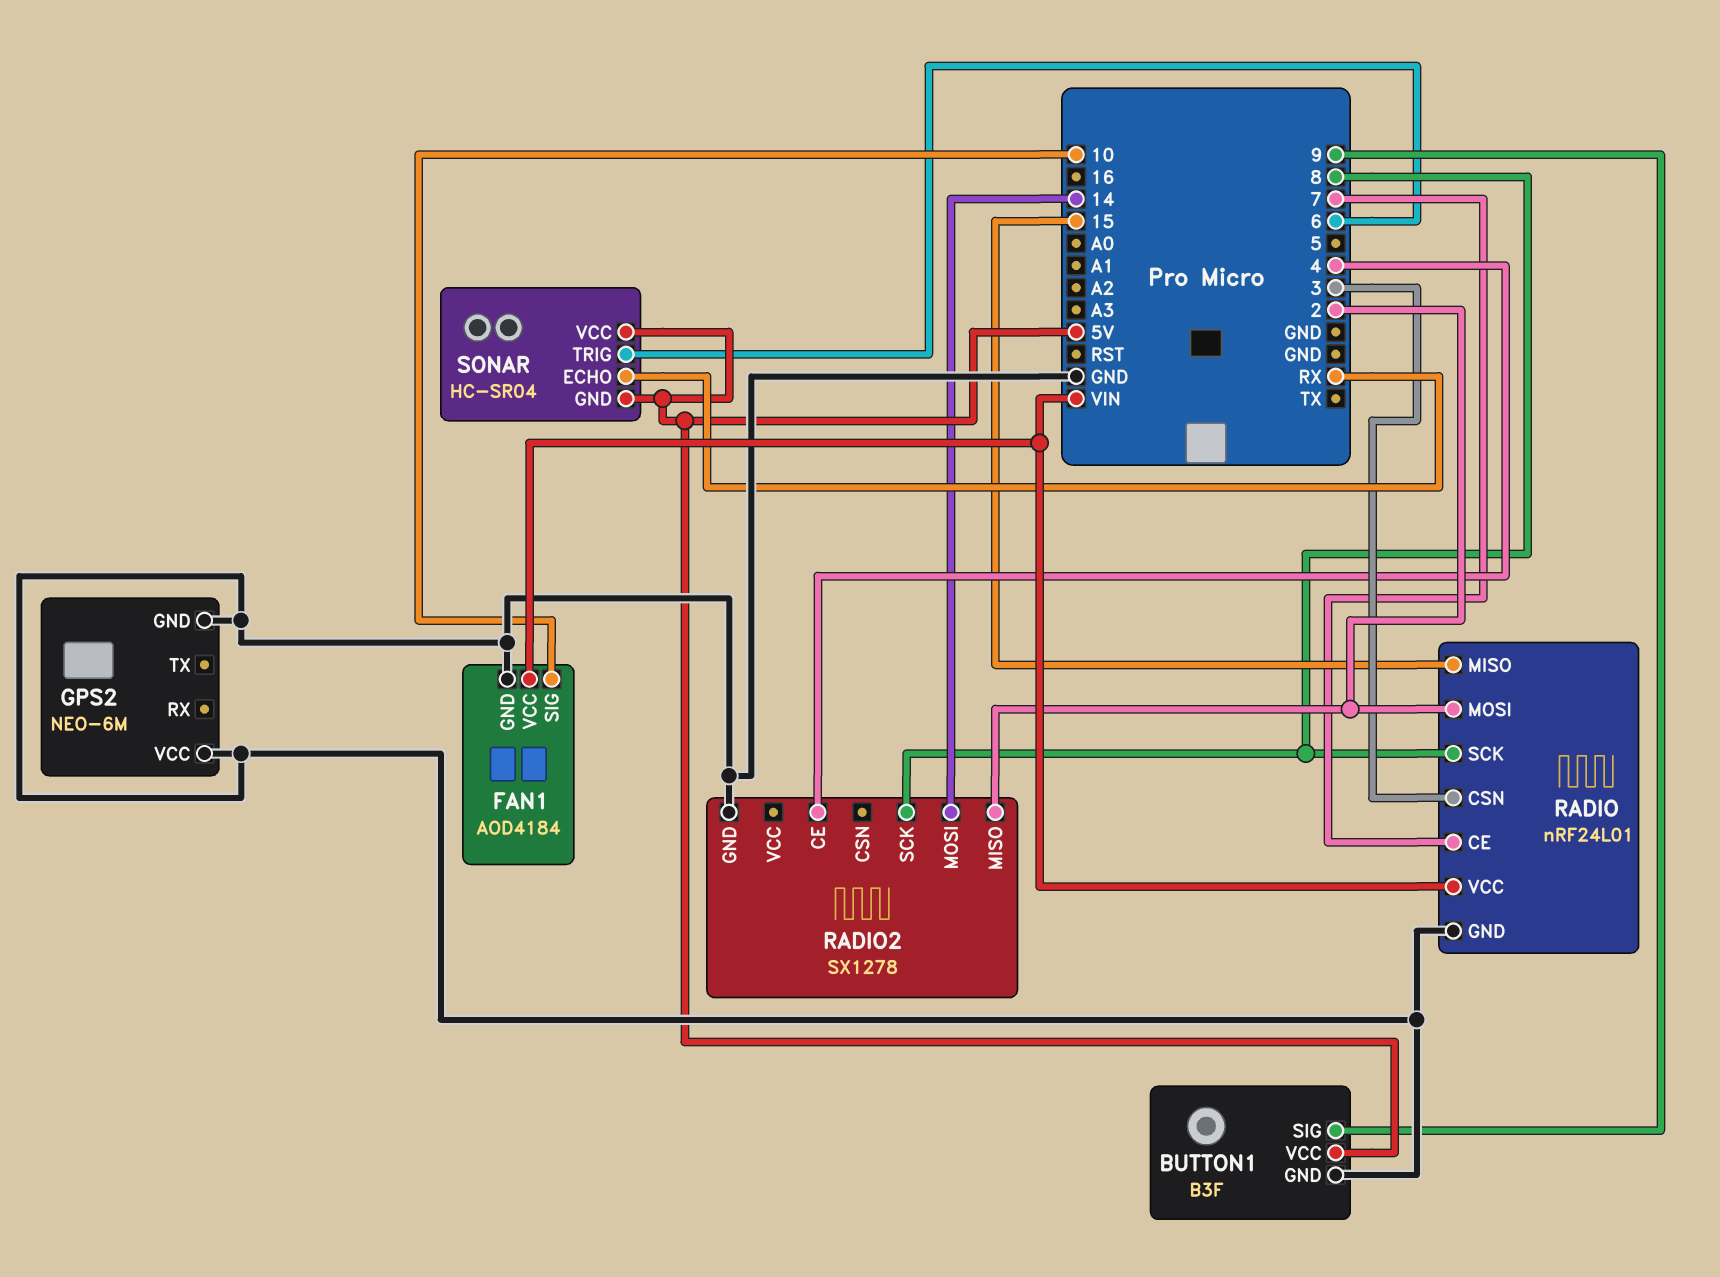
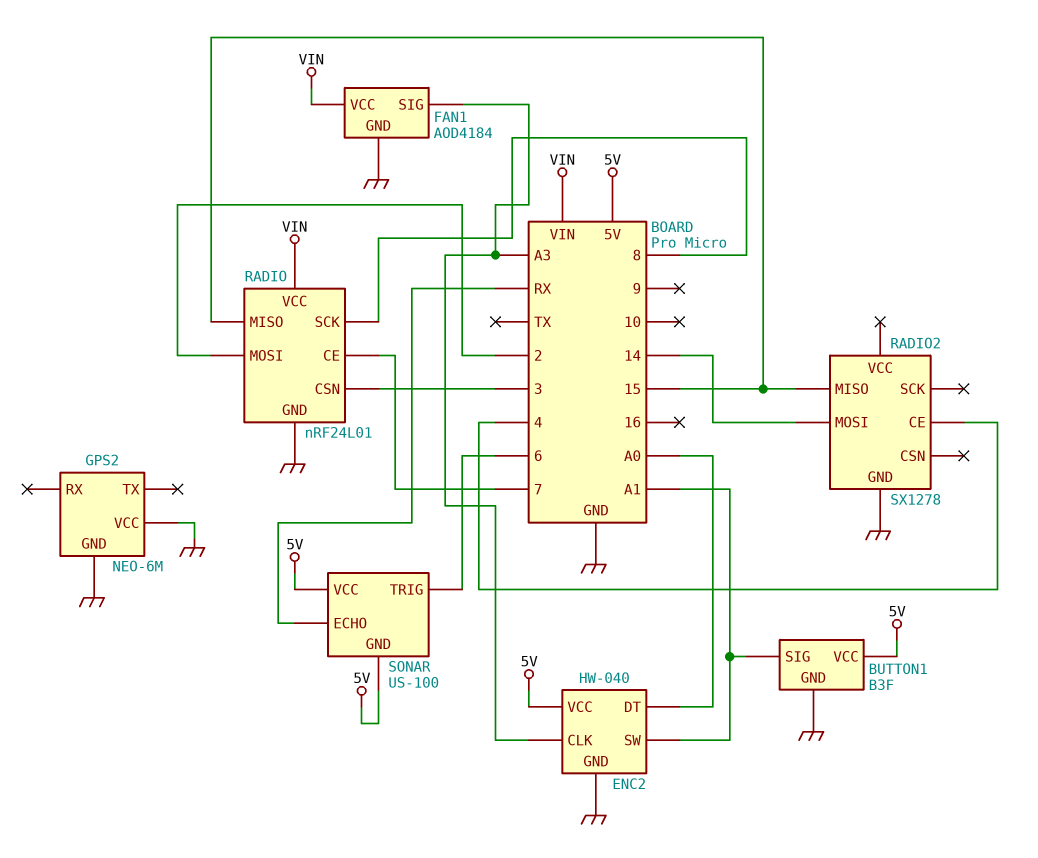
BUTTON1 pin SIG: 9 -> A1
ENC2: none -> HW-040
ENC2 pin CLK: none -> A3
ENC2 pin DT: none -> A0
ENC2 pin GND: none -> GND
ENC2 pin SW: none -> A1
ENC2 pin VCC: none -> 5V
FAN1 pin SIG: 10 -> A3
RADIO2 pin MISO: 2 -> 15
RADIO2 pin SCK: 8 -> none
SONAR: HC-SR04 -> US-100

